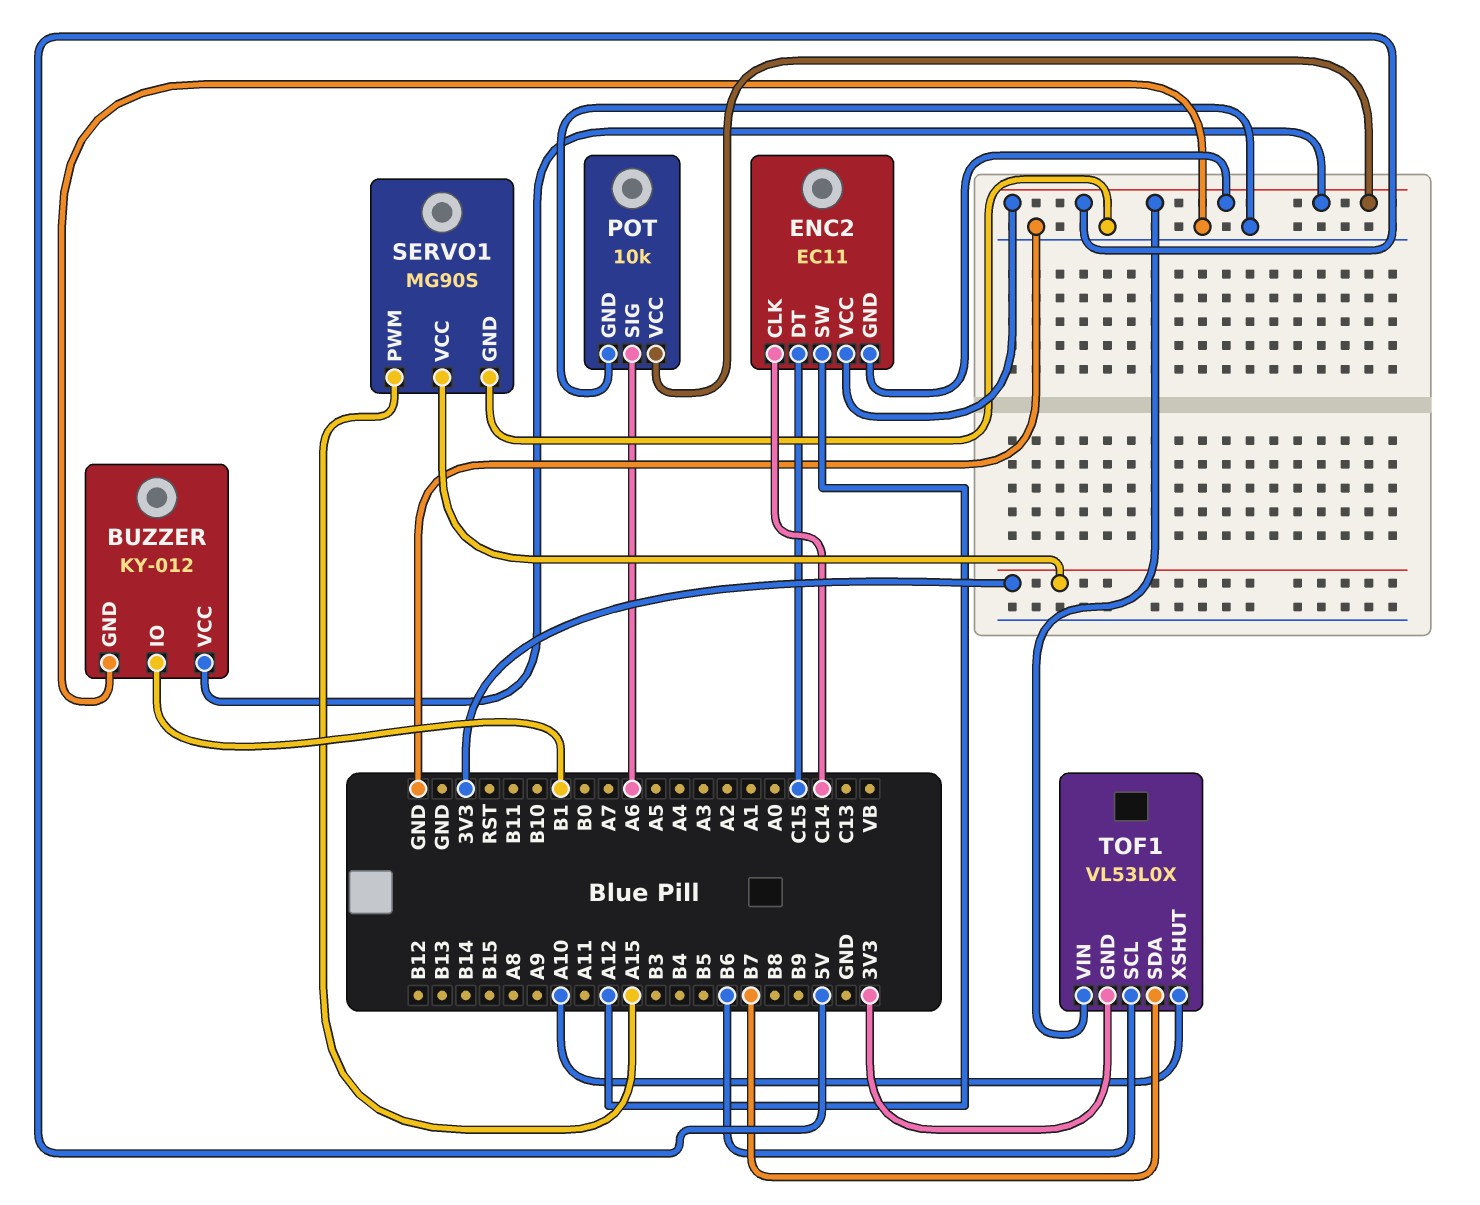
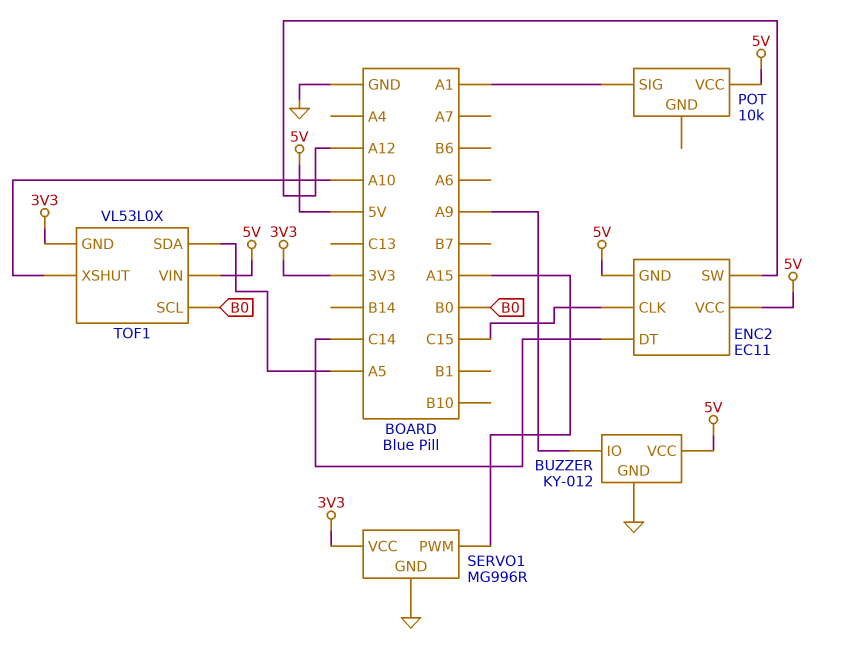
BUZZER pin IO: B1 -> A9
ENC2 pin CLK: C14 -> C15
ENC2 pin DT: C15 -> C14
POT pin GND: GND -> none
POT pin SIG: A6 -> A1
SERVO1: MG90S -> MG996R
TOF1 pin SCL: B6 -> B0
TOF1 pin SDA: B7 -> A5

